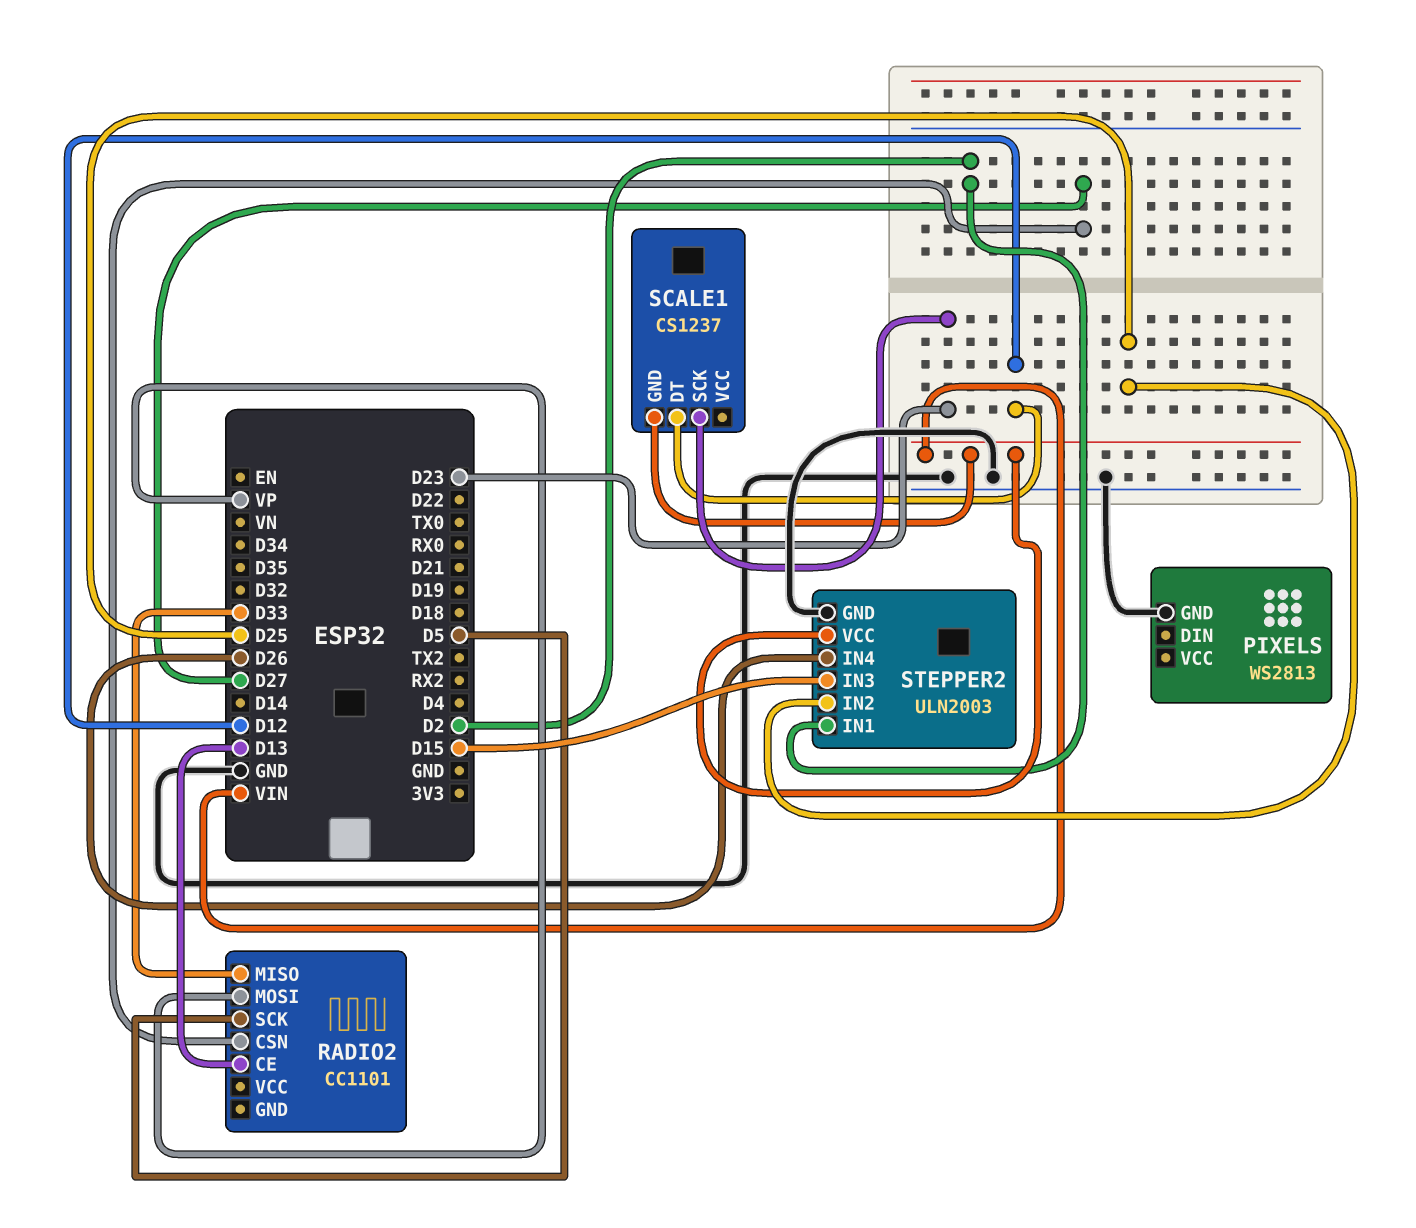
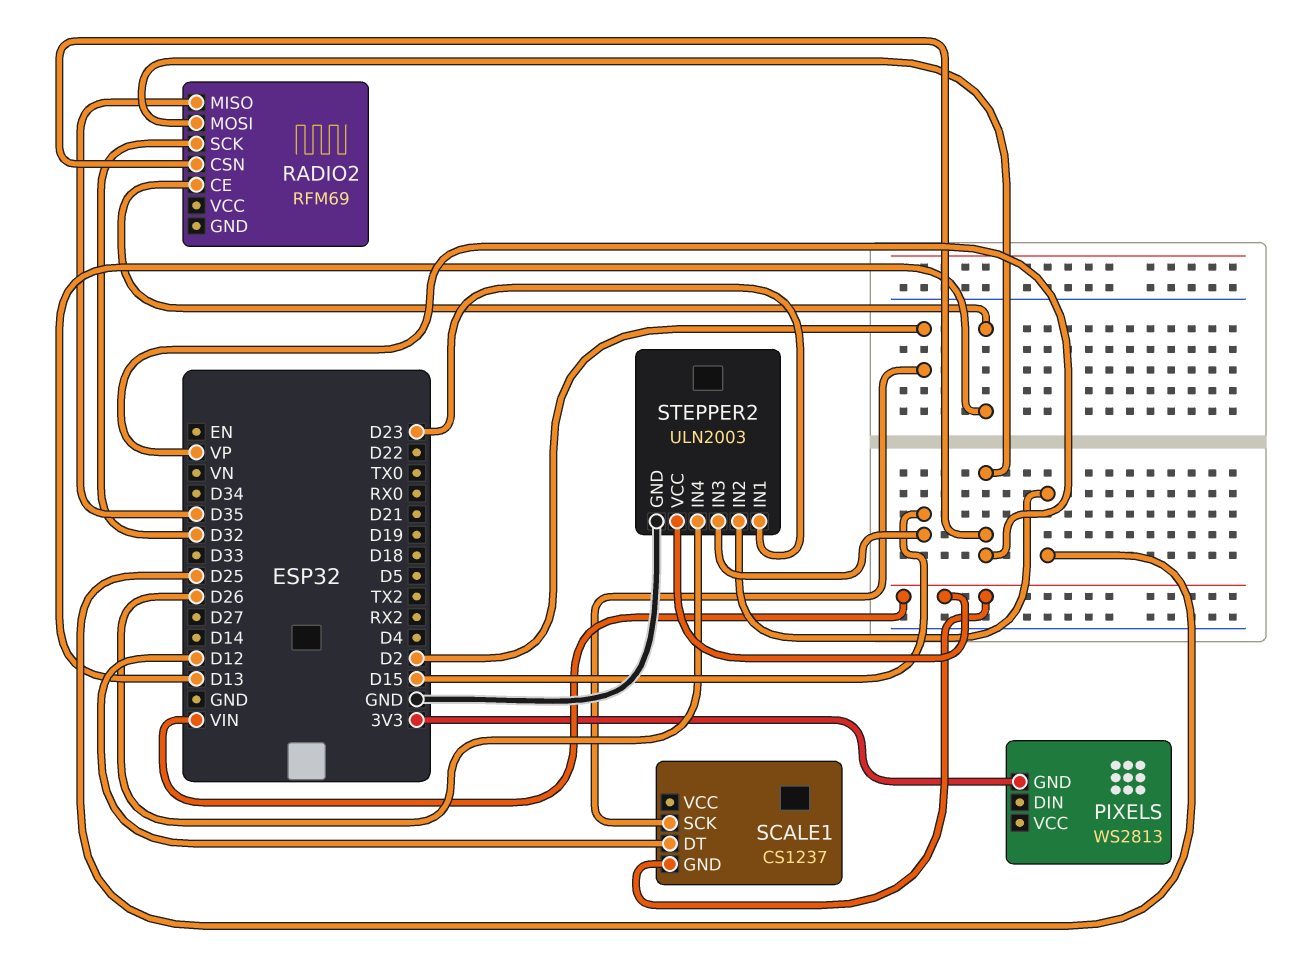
PIXELS pin GND: GND -> 3V3
RADIO2: CC1101 -> RFM69
RADIO2 pin CSN: D27 -> VP
RADIO2 pin MISO: D33 -> D35
RADIO2 pin SCK: D5 -> D32
SCALE1 pin SCK: D23 -> D2
STEPPER2 pin IN1: D2 -> D23

